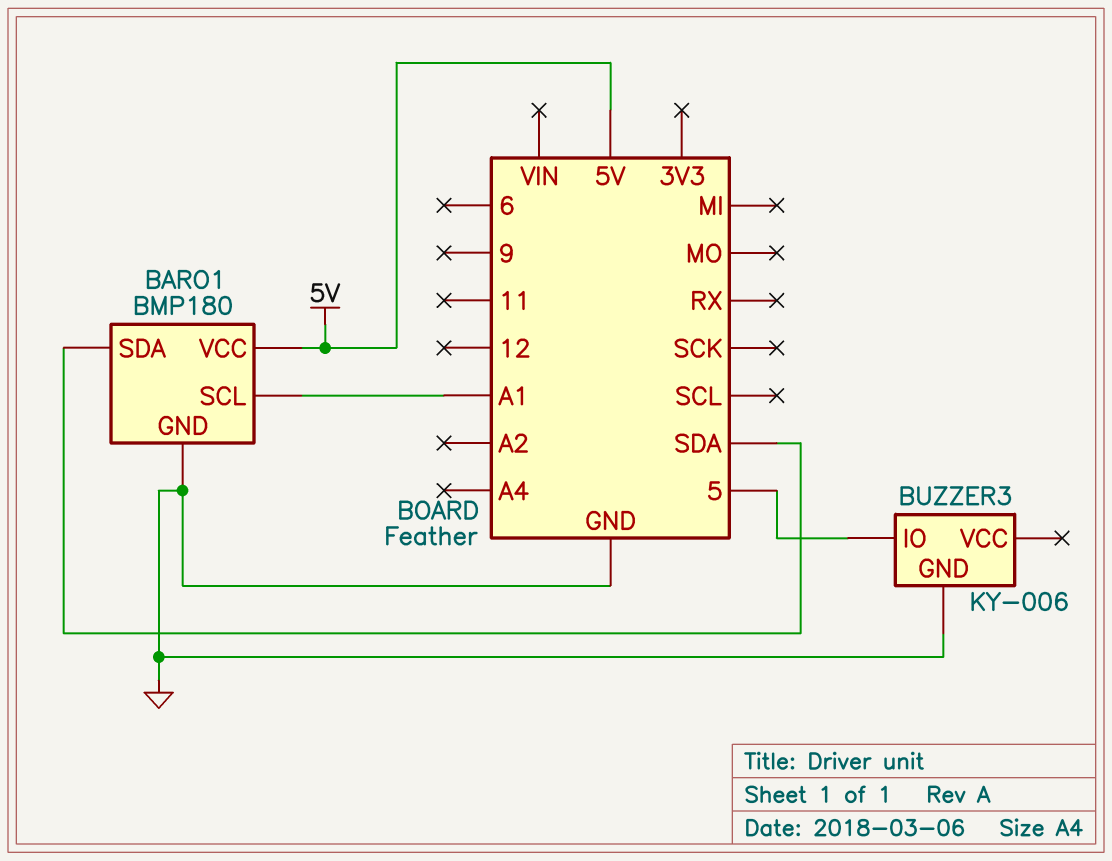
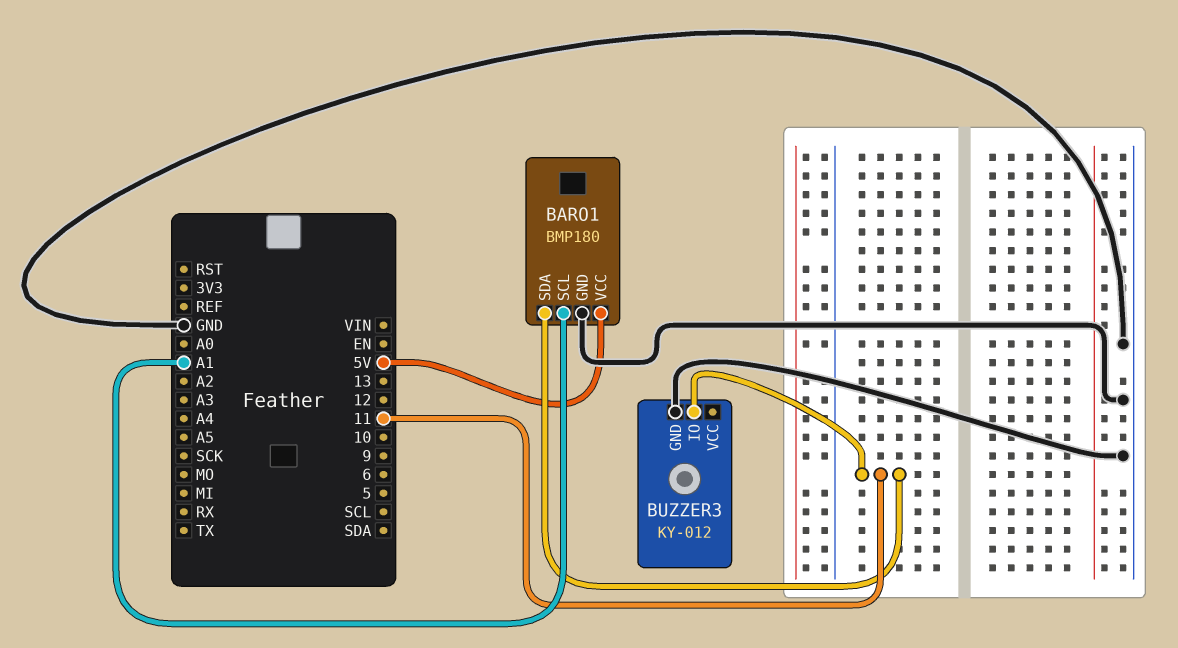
BARO1 pin SDA: SDA -> 11
BUZZER3: KY-006 -> KY-012
BUZZER3 pin IO: 5 -> 11

